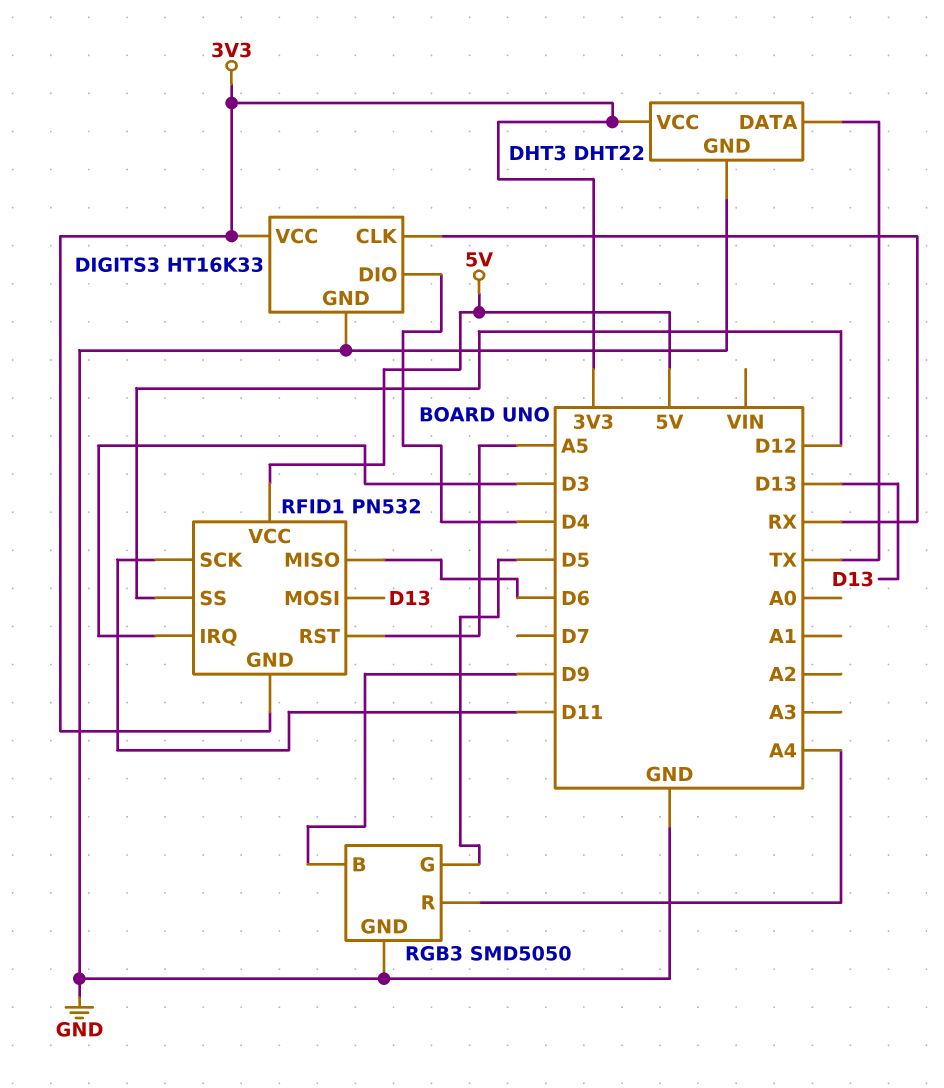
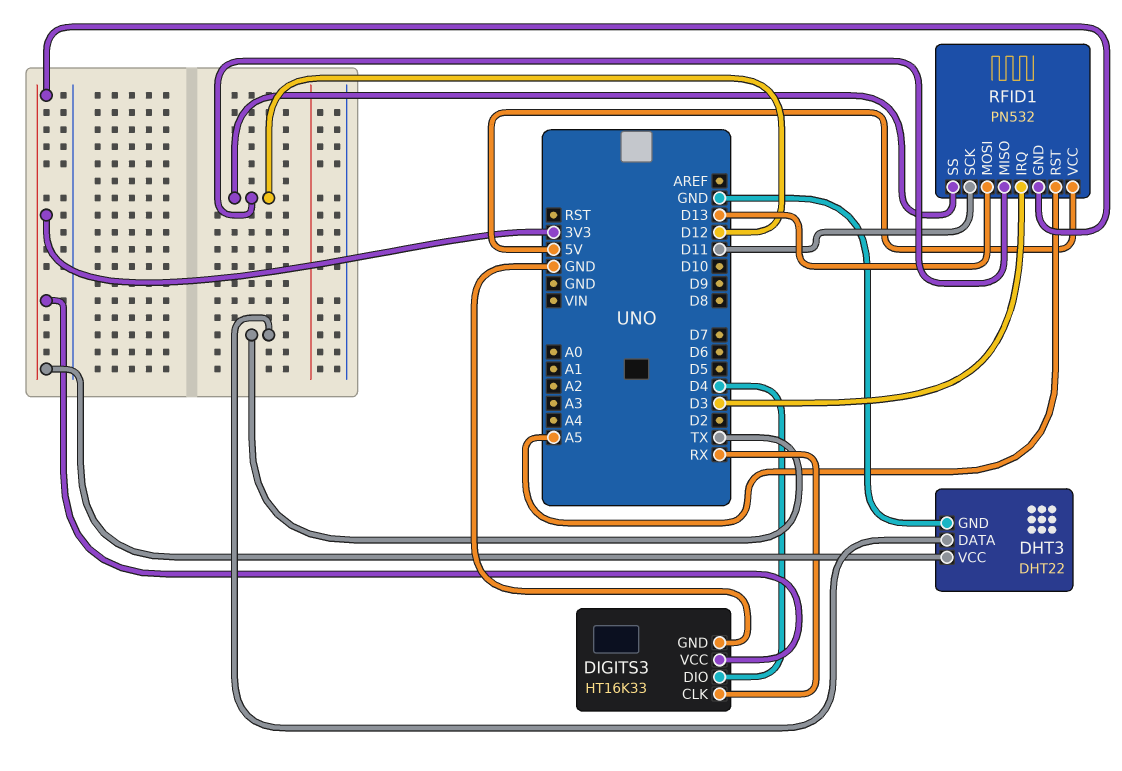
RFID1 pin MISO: D6 -> D12
RGB3: SMD5050 -> none
RGB3 pin B: D9 -> none
RGB3 pin G: D5 -> none
RGB3 pin GND: GND -> none
RGB3 pin R: A4 -> none

